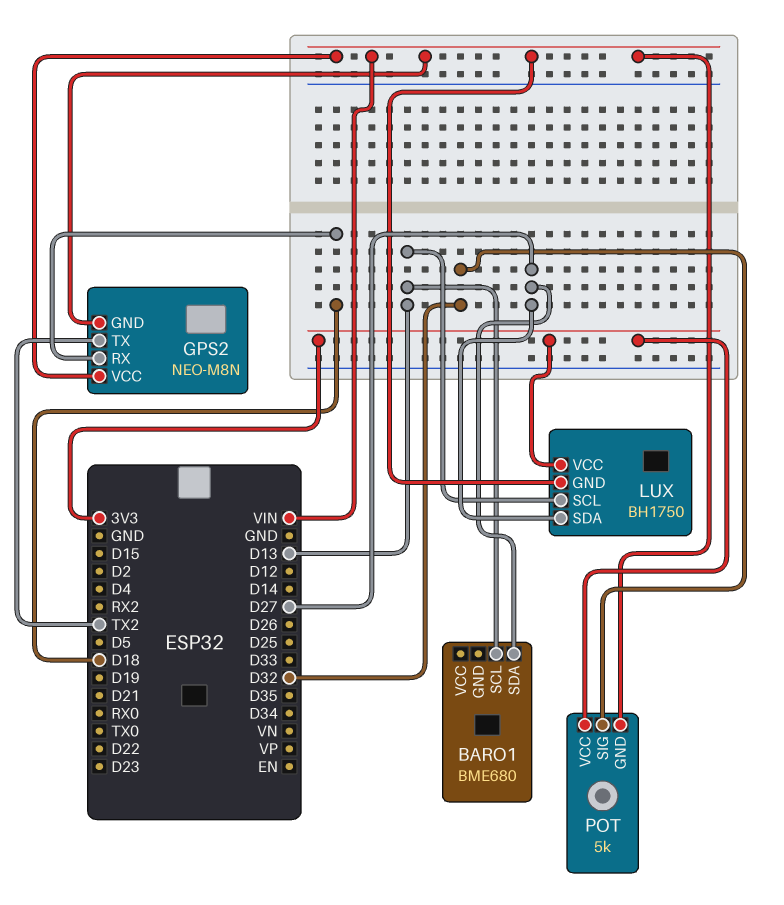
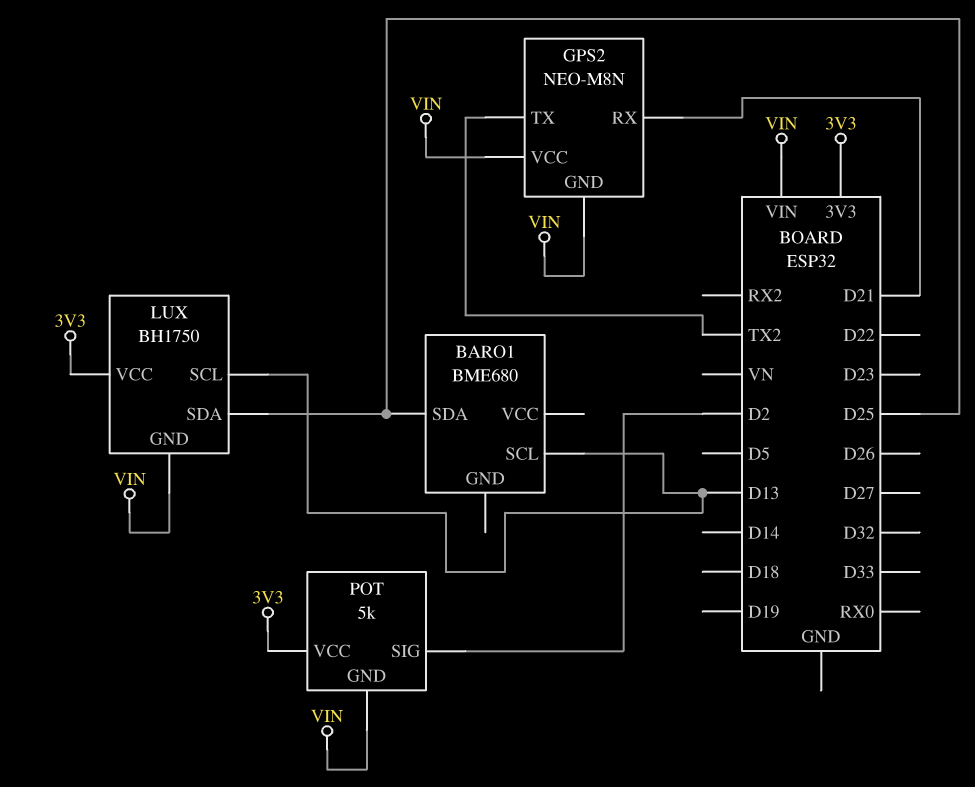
BARO1 pin SDA: D27 -> D25
GPS2 pin RX: D18 -> D21
LUX pin SDA: D27 -> D25
POT pin SIG: D32 -> D2

